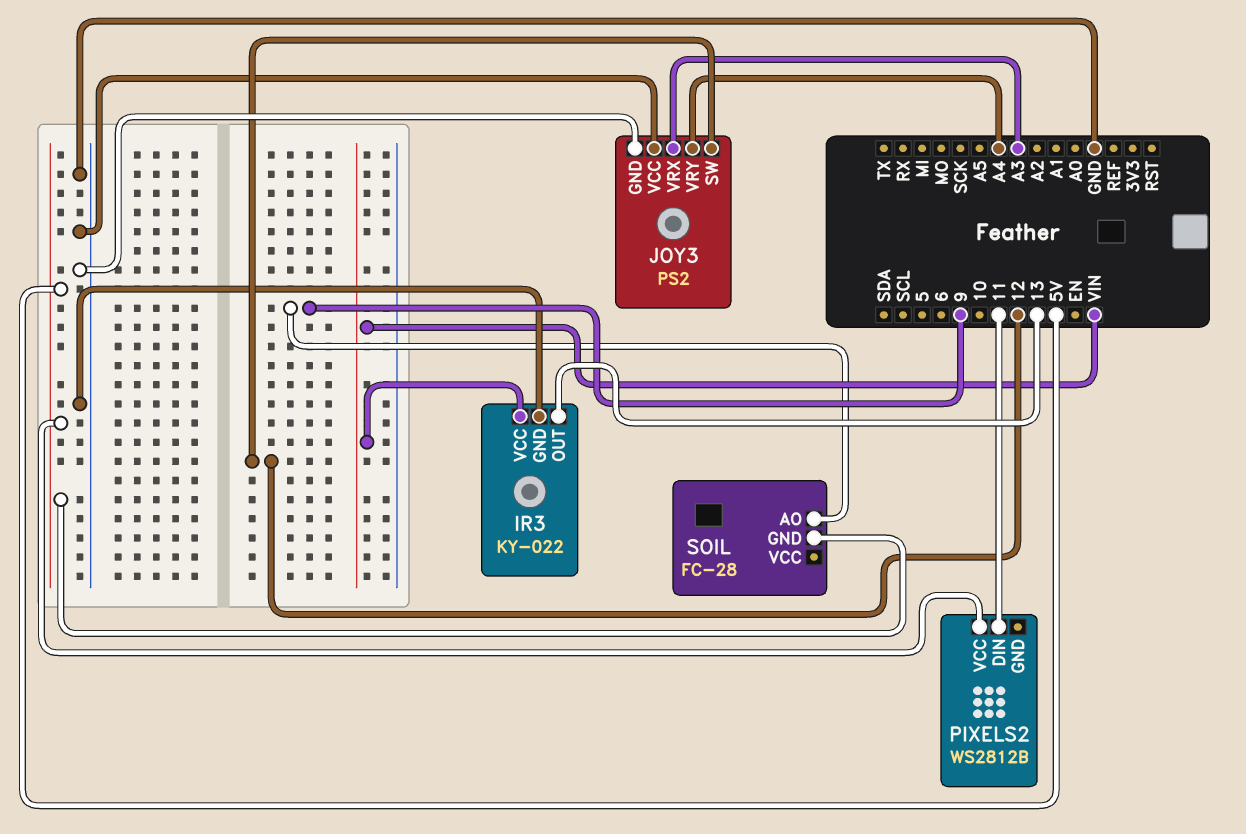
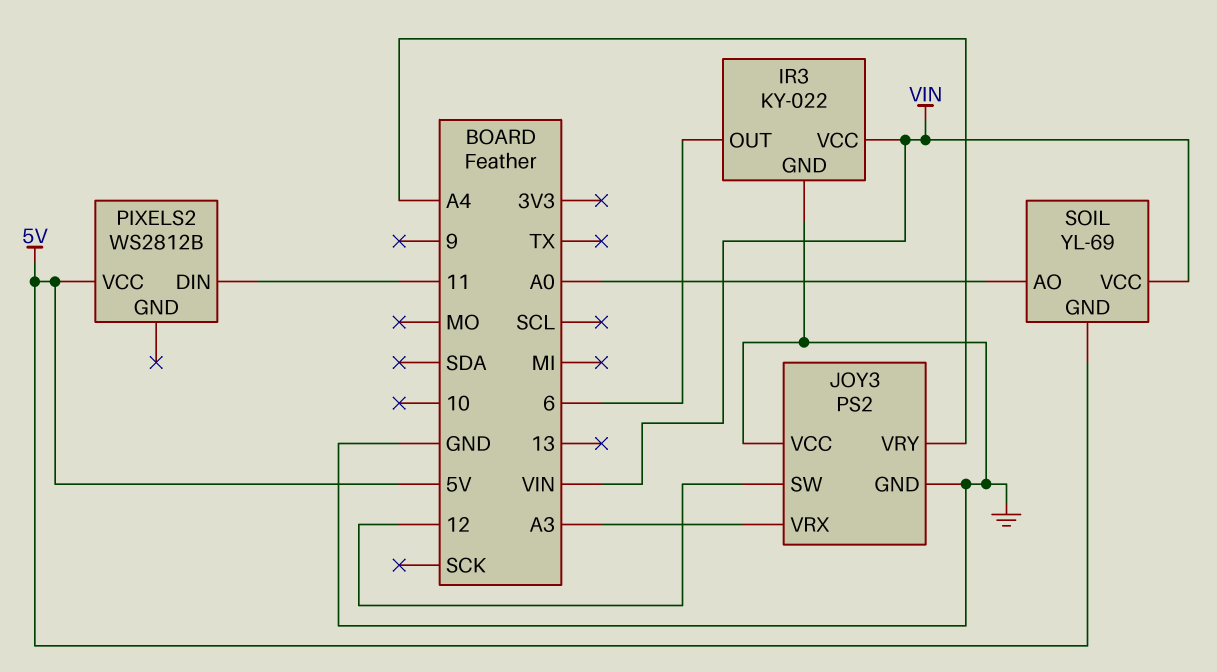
IR3 pin OUT: 13 -> 6
SOIL: FC-28 -> YL-69
SOIL pin AO: 9 -> A0
SOIL pin VCC: none -> VIN

